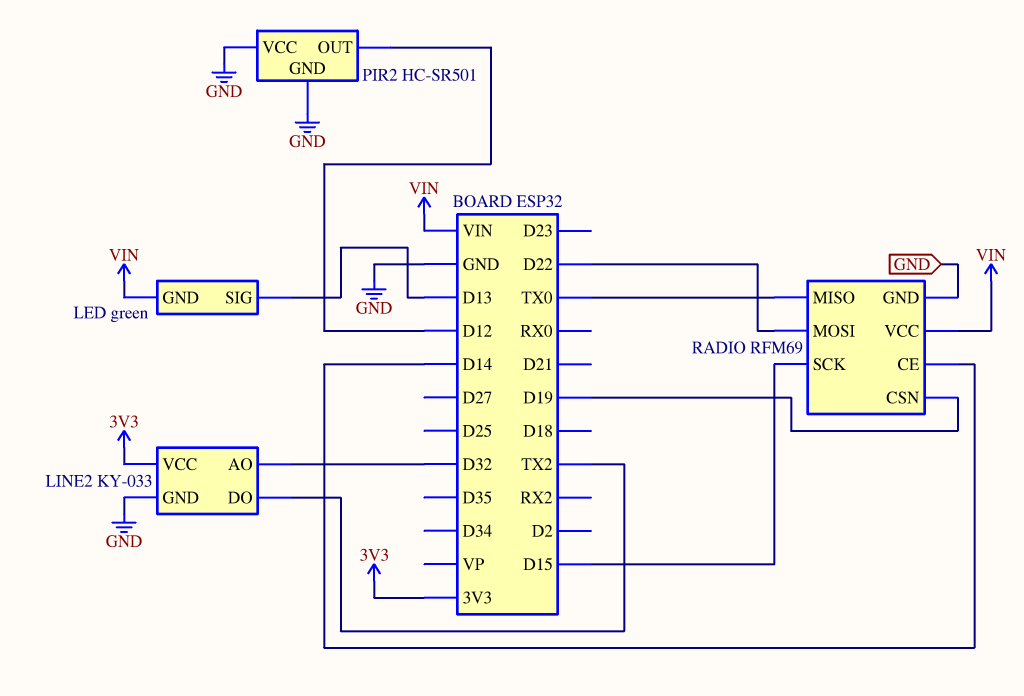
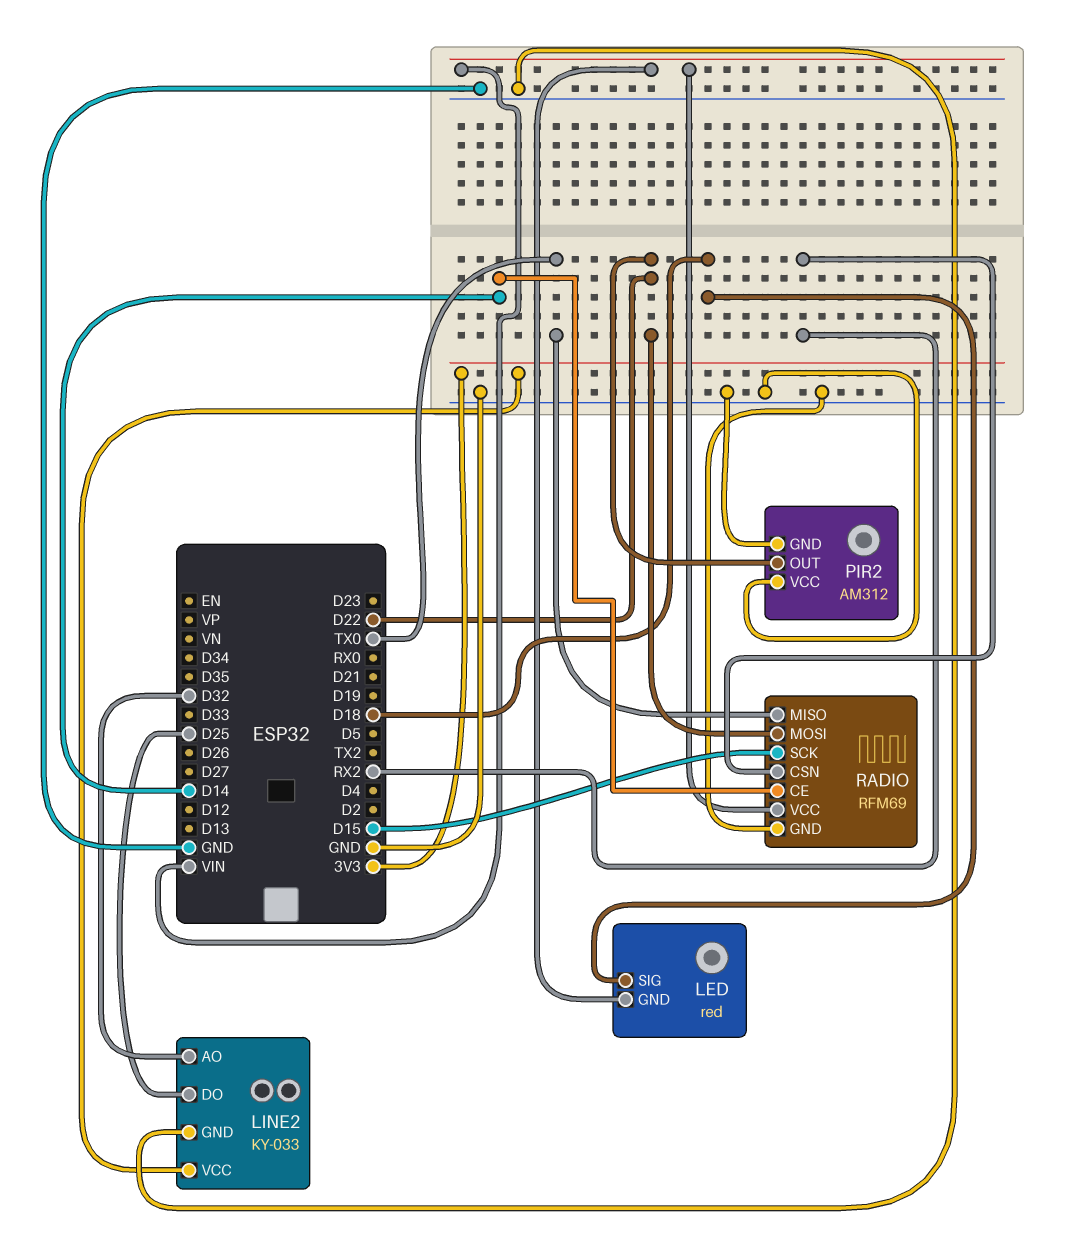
LED: green -> red
LED pin SIG: D13 -> D18
LINE2 pin DO: TX2 -> D25
PIR2: HC-SR501 -> AM312
PIR2 pin OUT: D12 -> D22
RADIO pin CSN: D19 -> RX2

